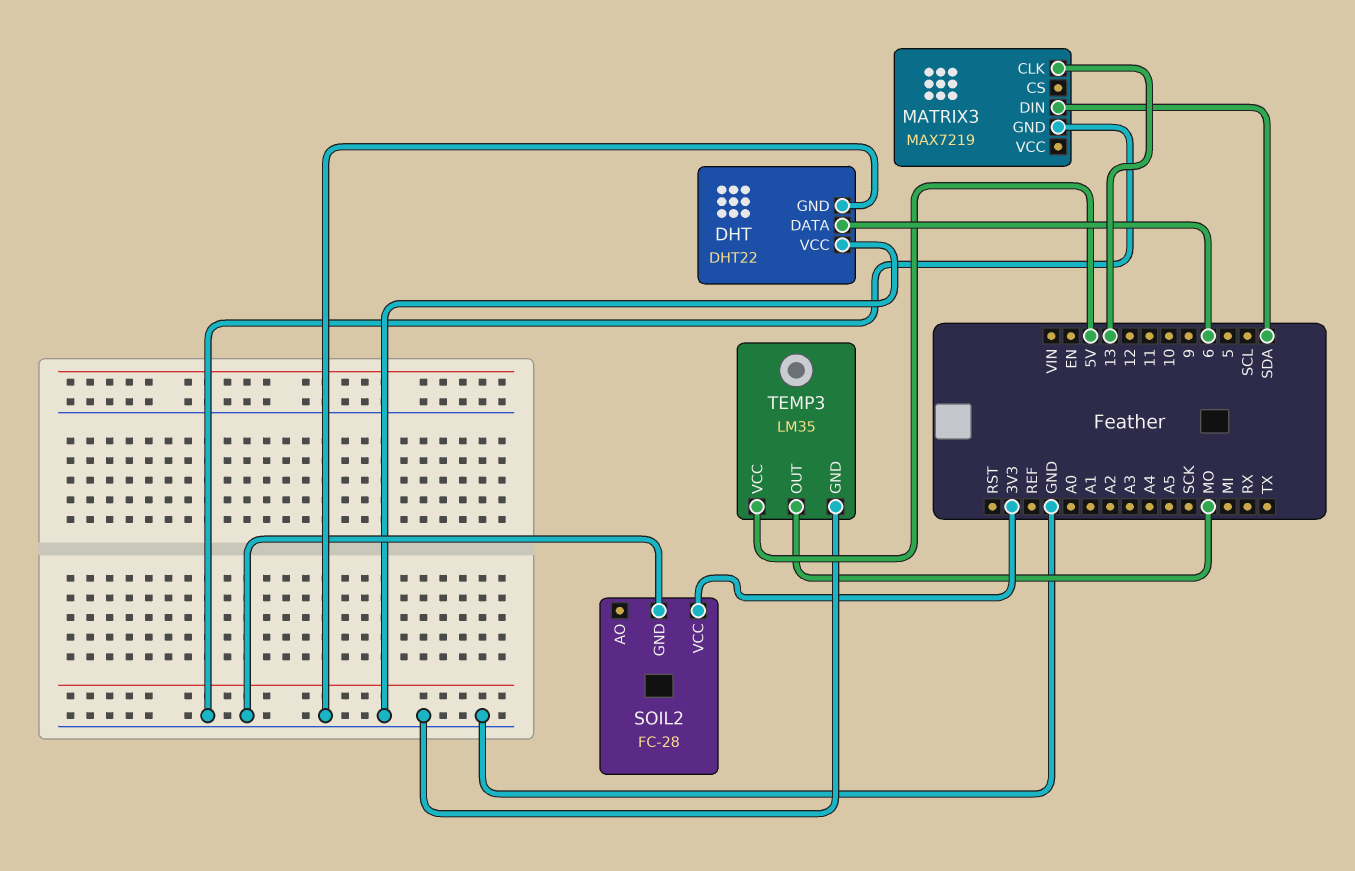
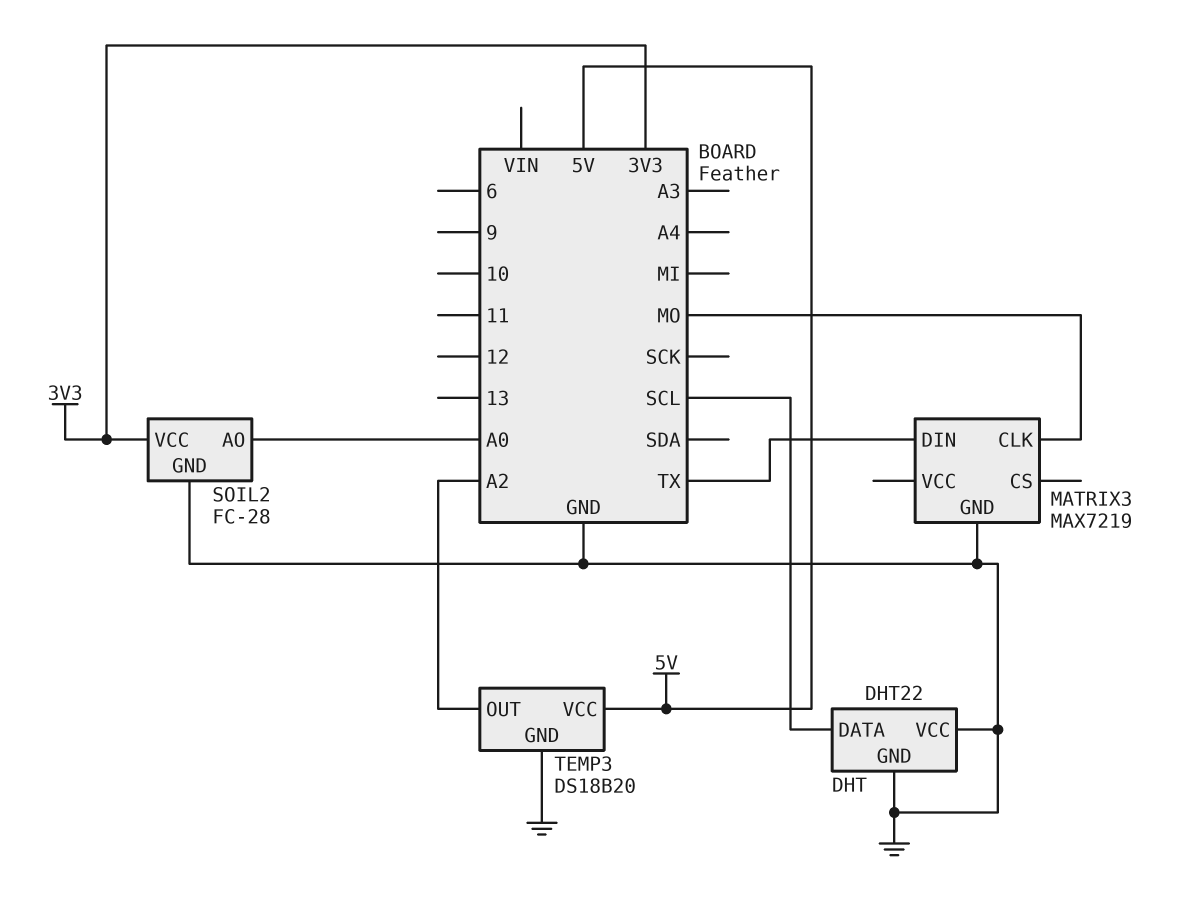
DHT pin DATA: 6 -> SCL
MATRIX3 pin CLK: 13 -> MO
MATRIX3 pin DIN: SDA -> TX
SOIL2 pin AO: none -> A0
TEMP3: LM35 -> DS18B20
TEMP3 pin OUT: MO -> A2

